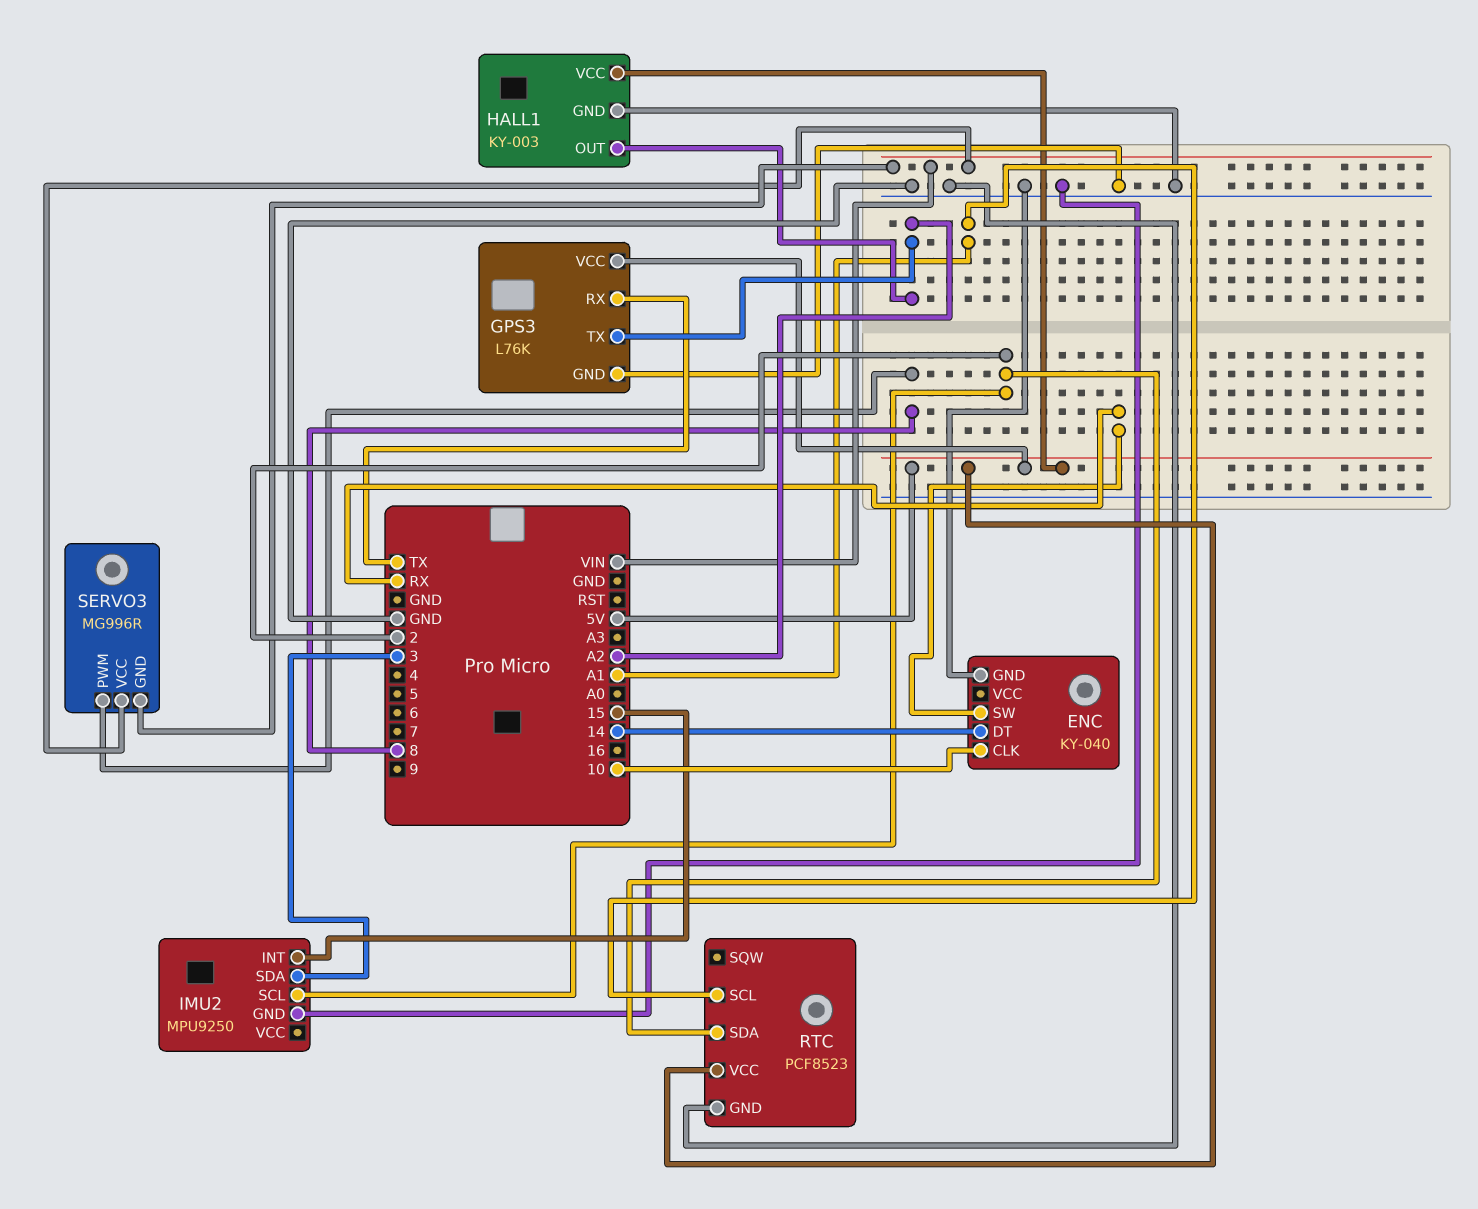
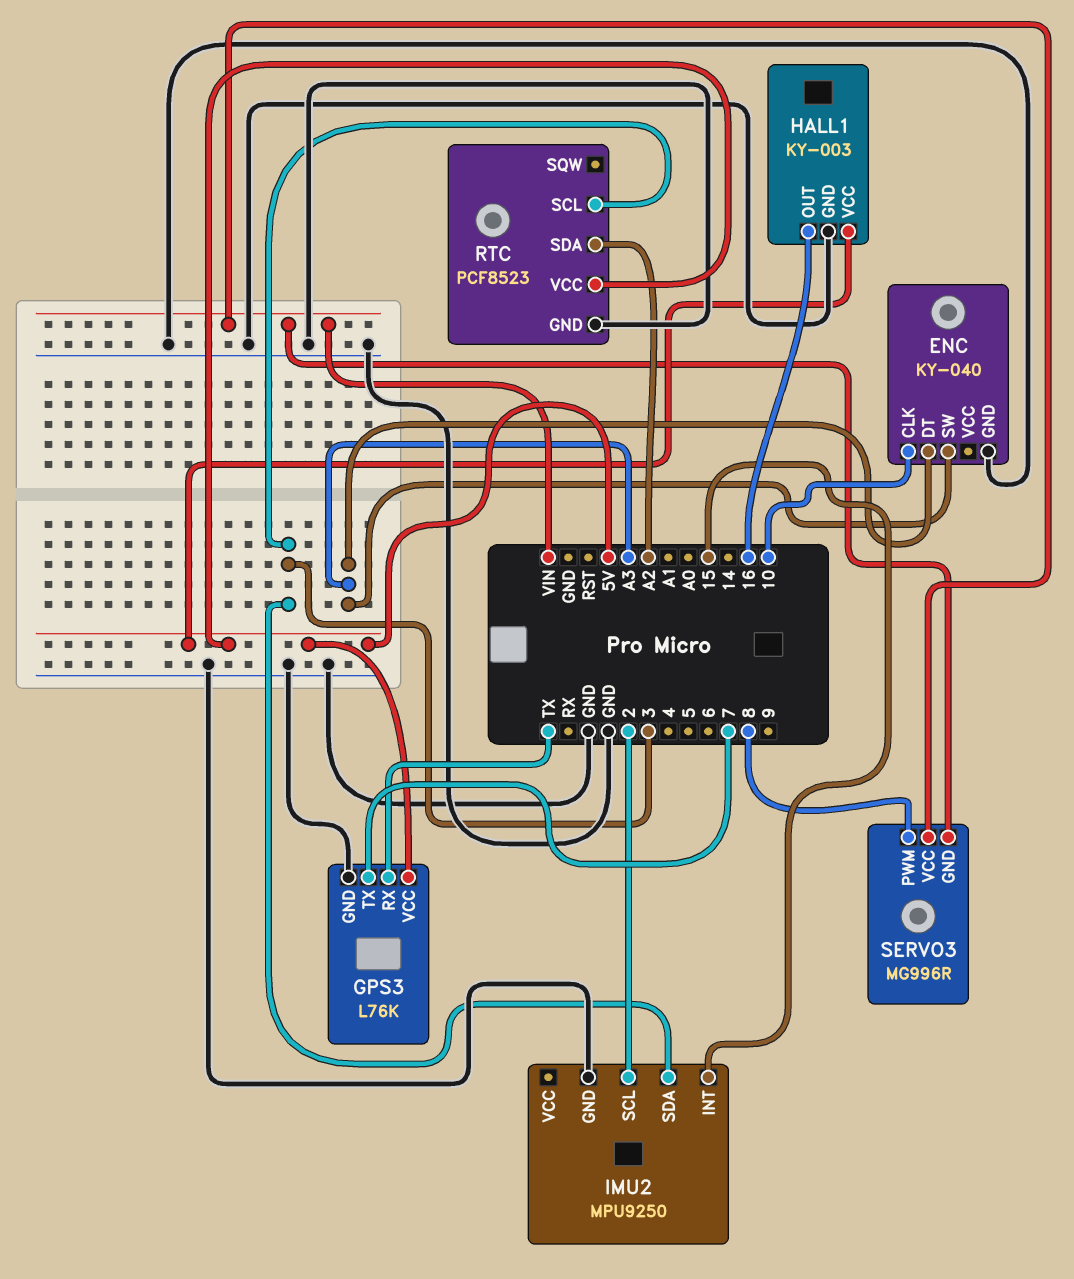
ENC pin DT: 14 -> A3
ENC pin SW: RX -> A3
GPS3 pin TX: A2 -> 7
HALL1 pin OUT: A2 -> 16
RTC pin SCL: A1 -> 3
RTC pin SDA: 2 -> A2

